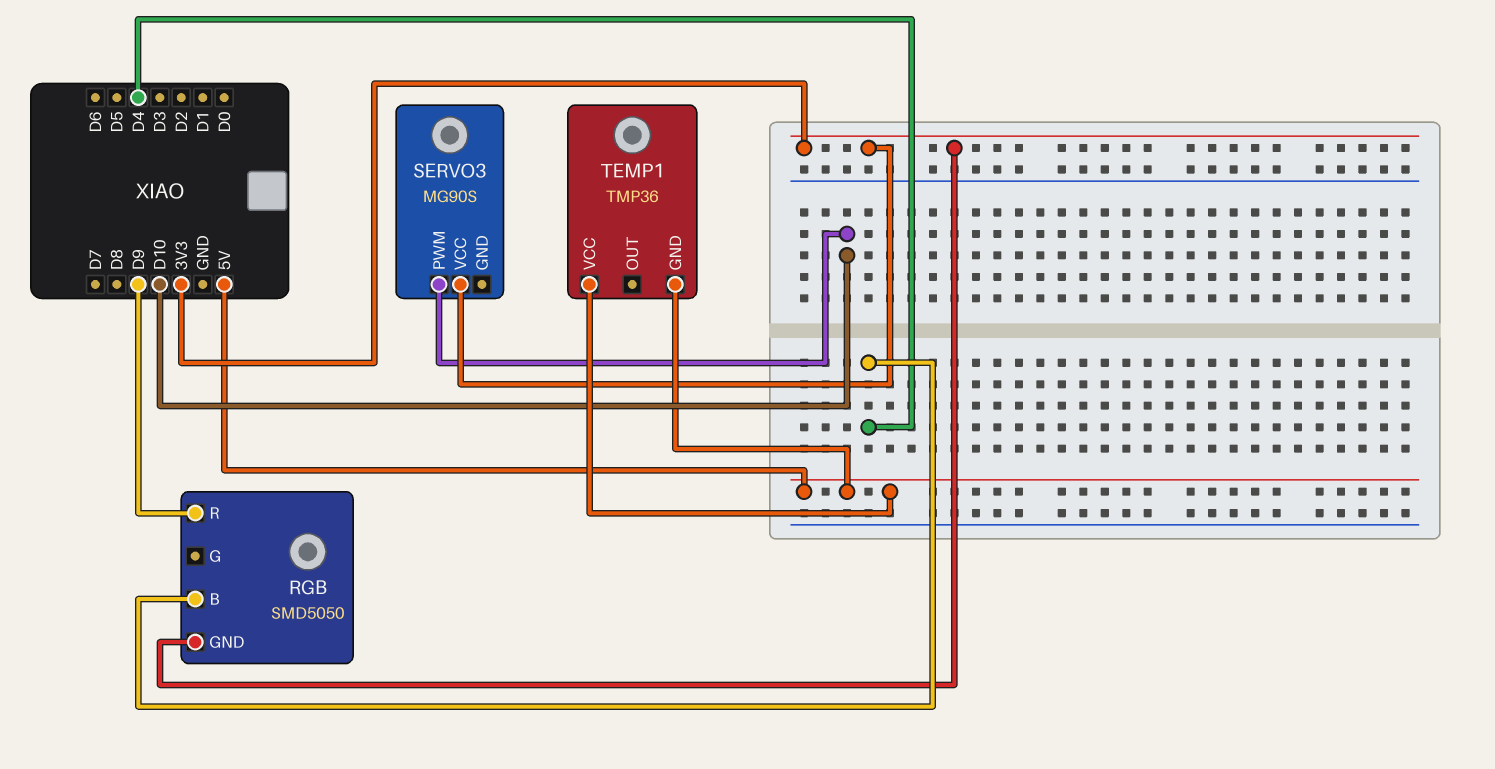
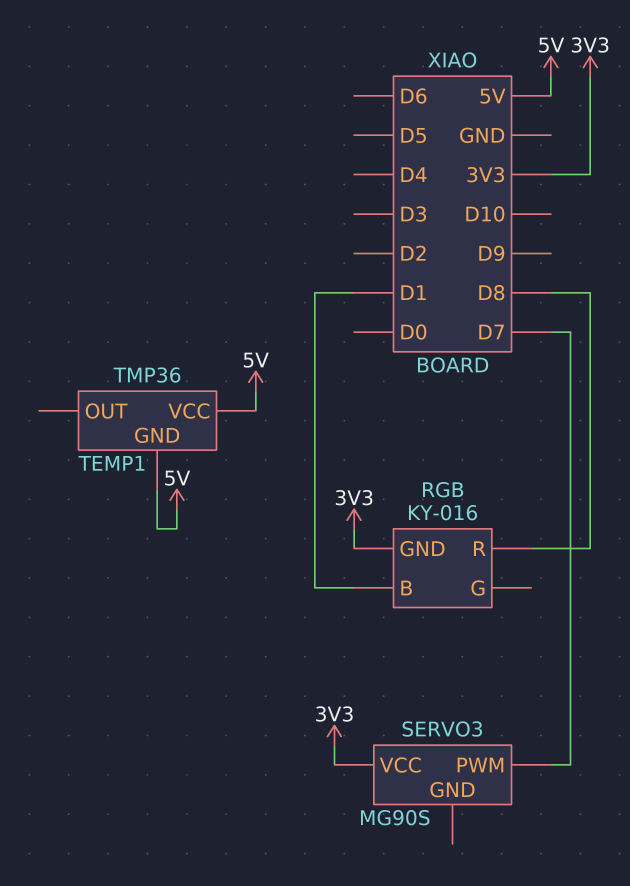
RGB: SMD5050 -> KY-016
RGB pin B: D4 -> D1
RGB pin R: D9 -> D8
SERVO3 pin PWM: D10 -> D7

